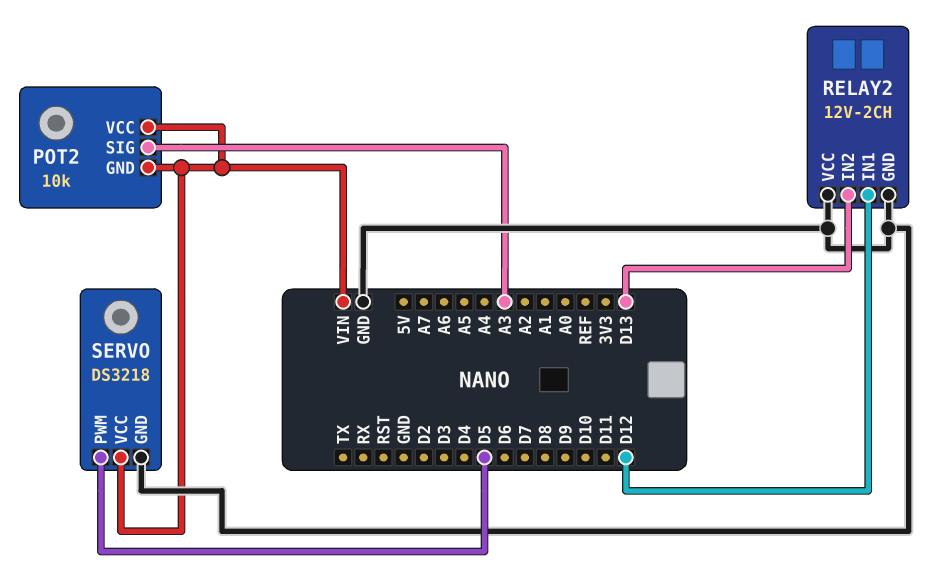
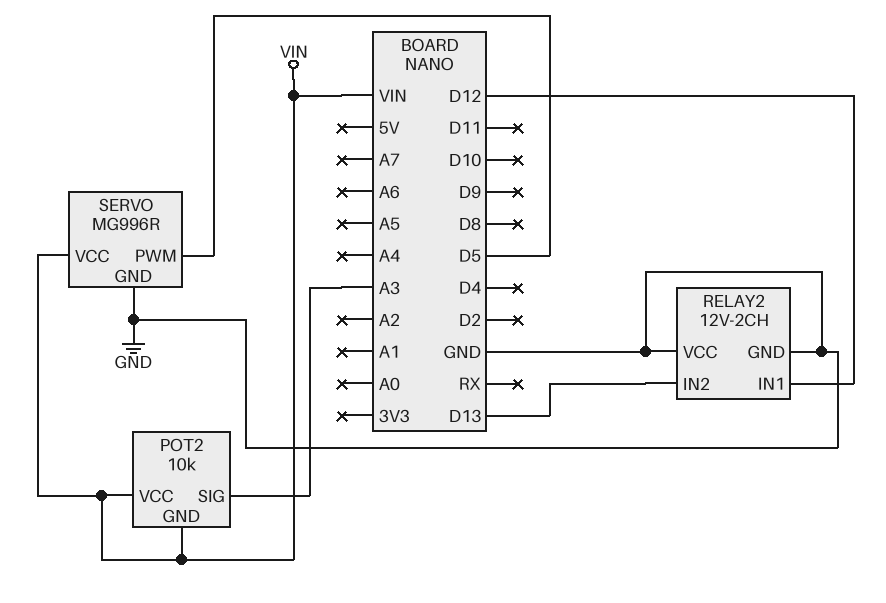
SERVO: DS3218 -> MG996R

